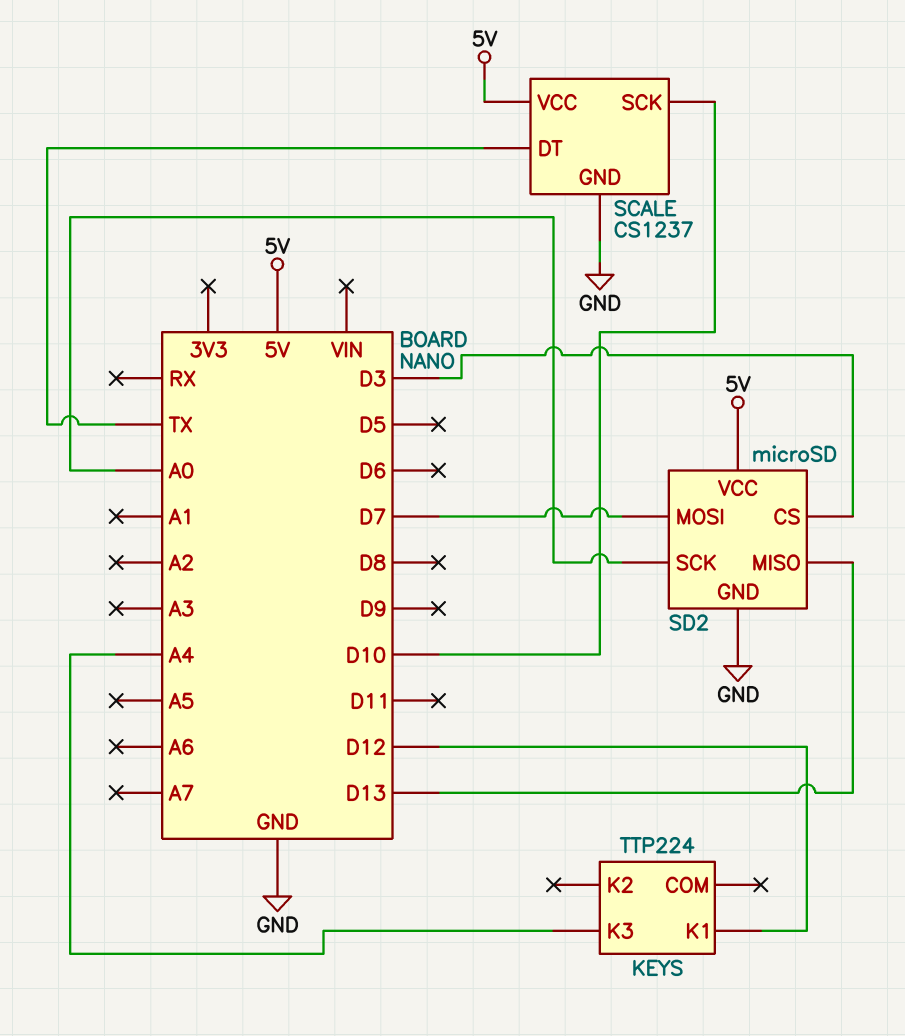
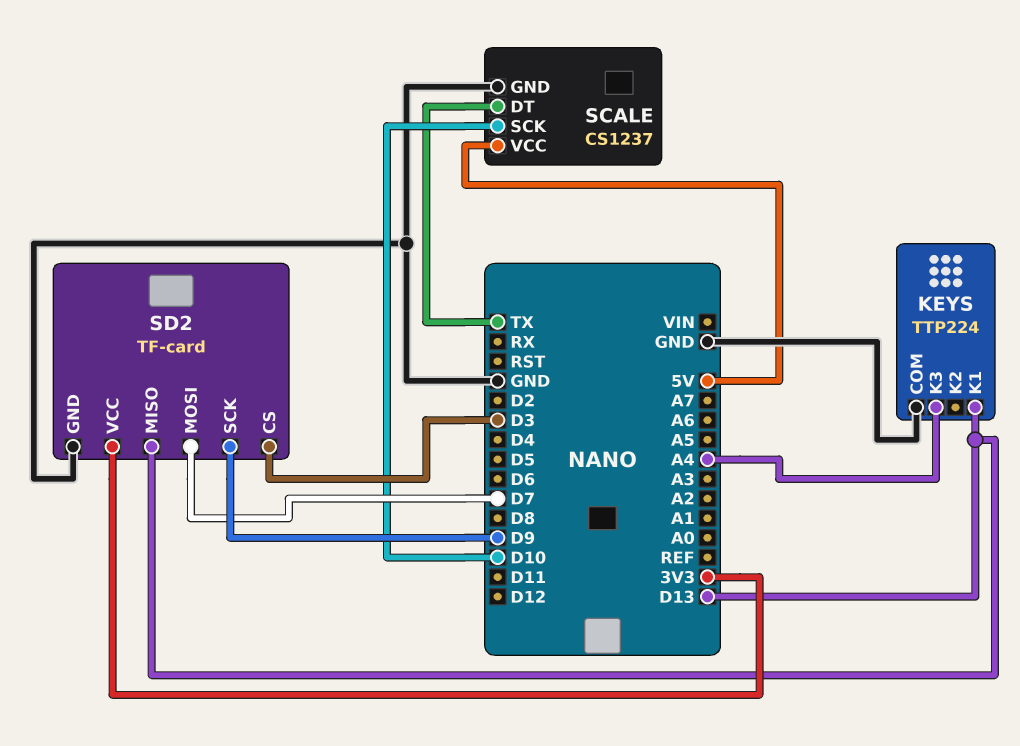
KEYS pin COM: none -> GND
KEYS pin K1: D12 -> D13
SD2: microSD -> TF-card
SD2 pin SCK: A0 -> D9
SD2 pin VCC: 5V -> 3V3

